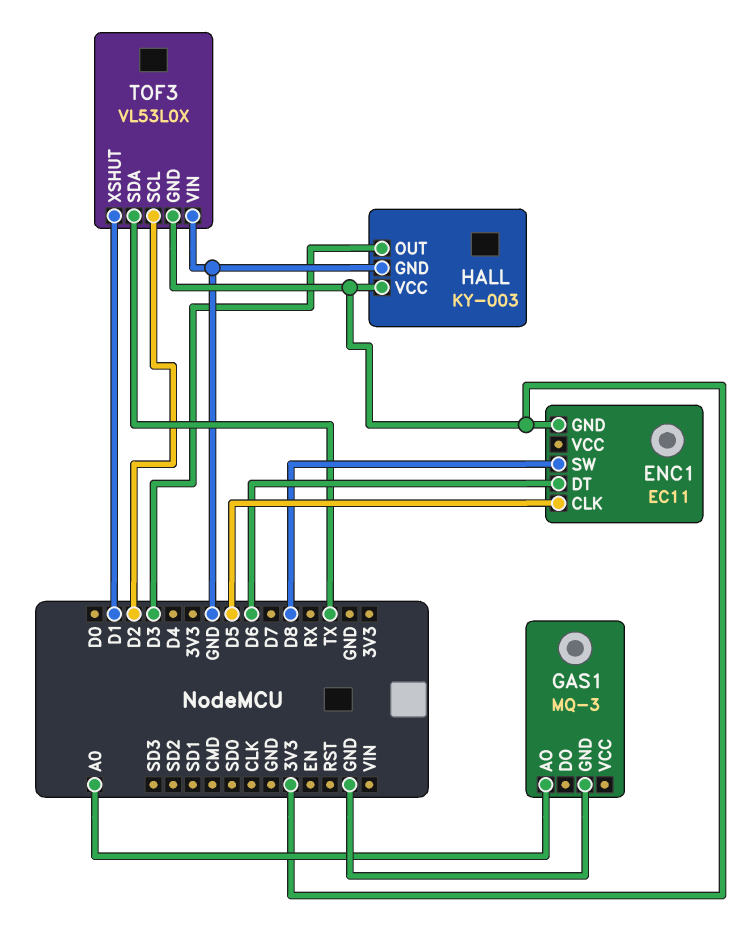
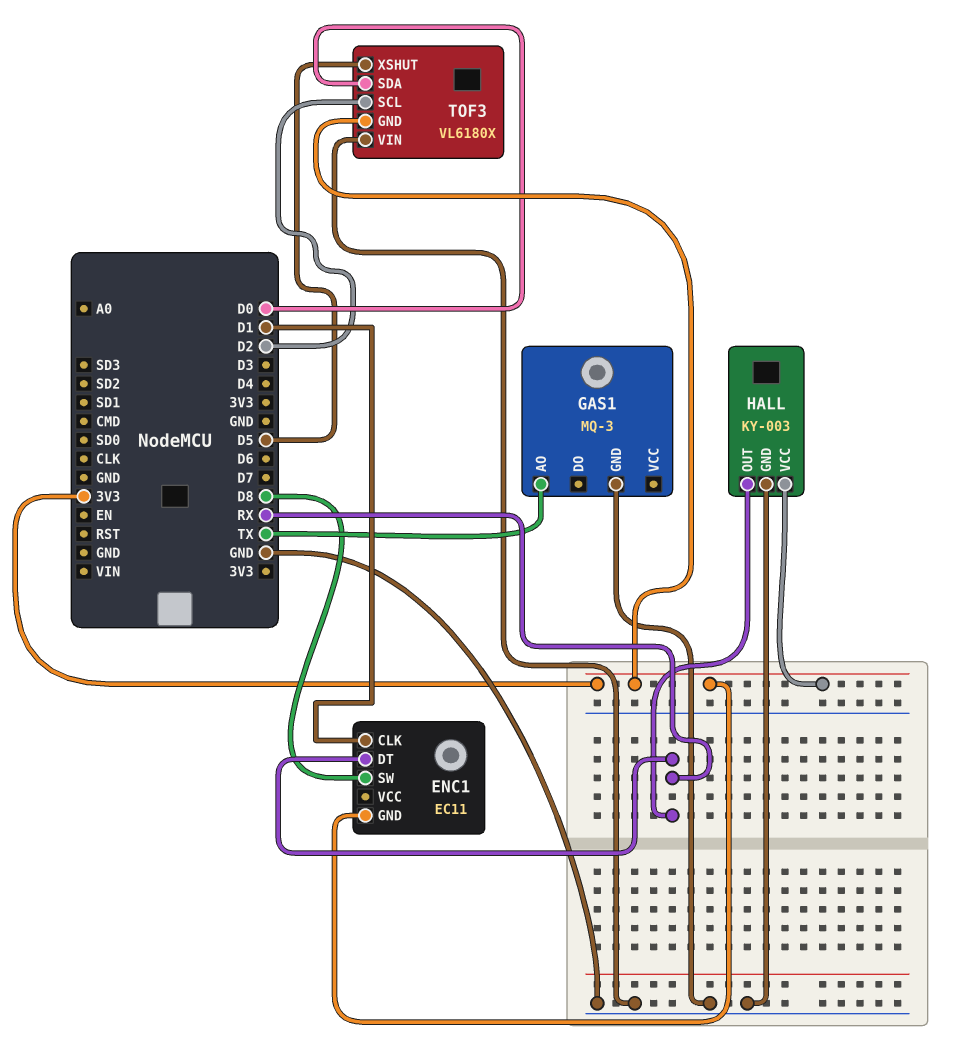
ENC1 pin CLK: D5 -> D1
ENC1 pin DT: D6 -> RX
GAS1 pin AO: A0 -> TX
HALL pin OUT: D3 -> RX
TOF3: VL53L0X -> VL6180X
TOF3 pin SDA: TX -> D0
TOF3 pin XSHUT: D1 -> D5

